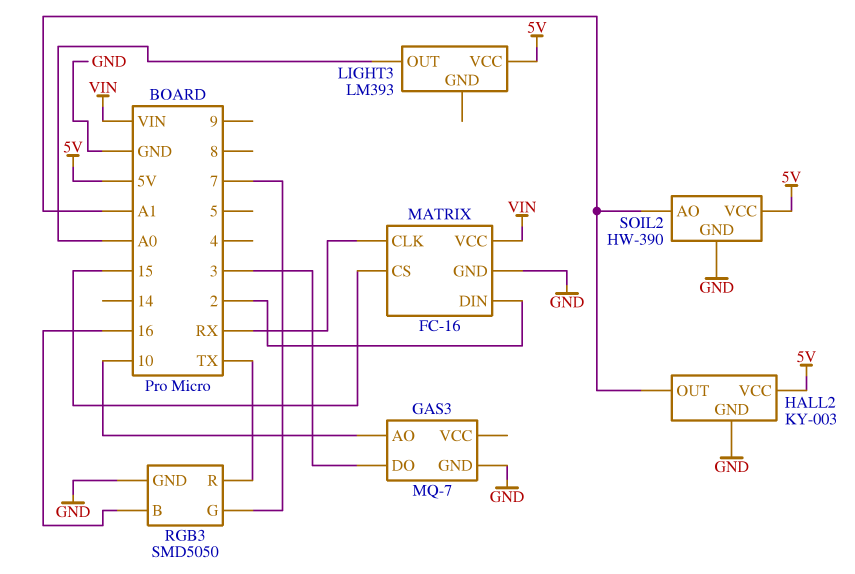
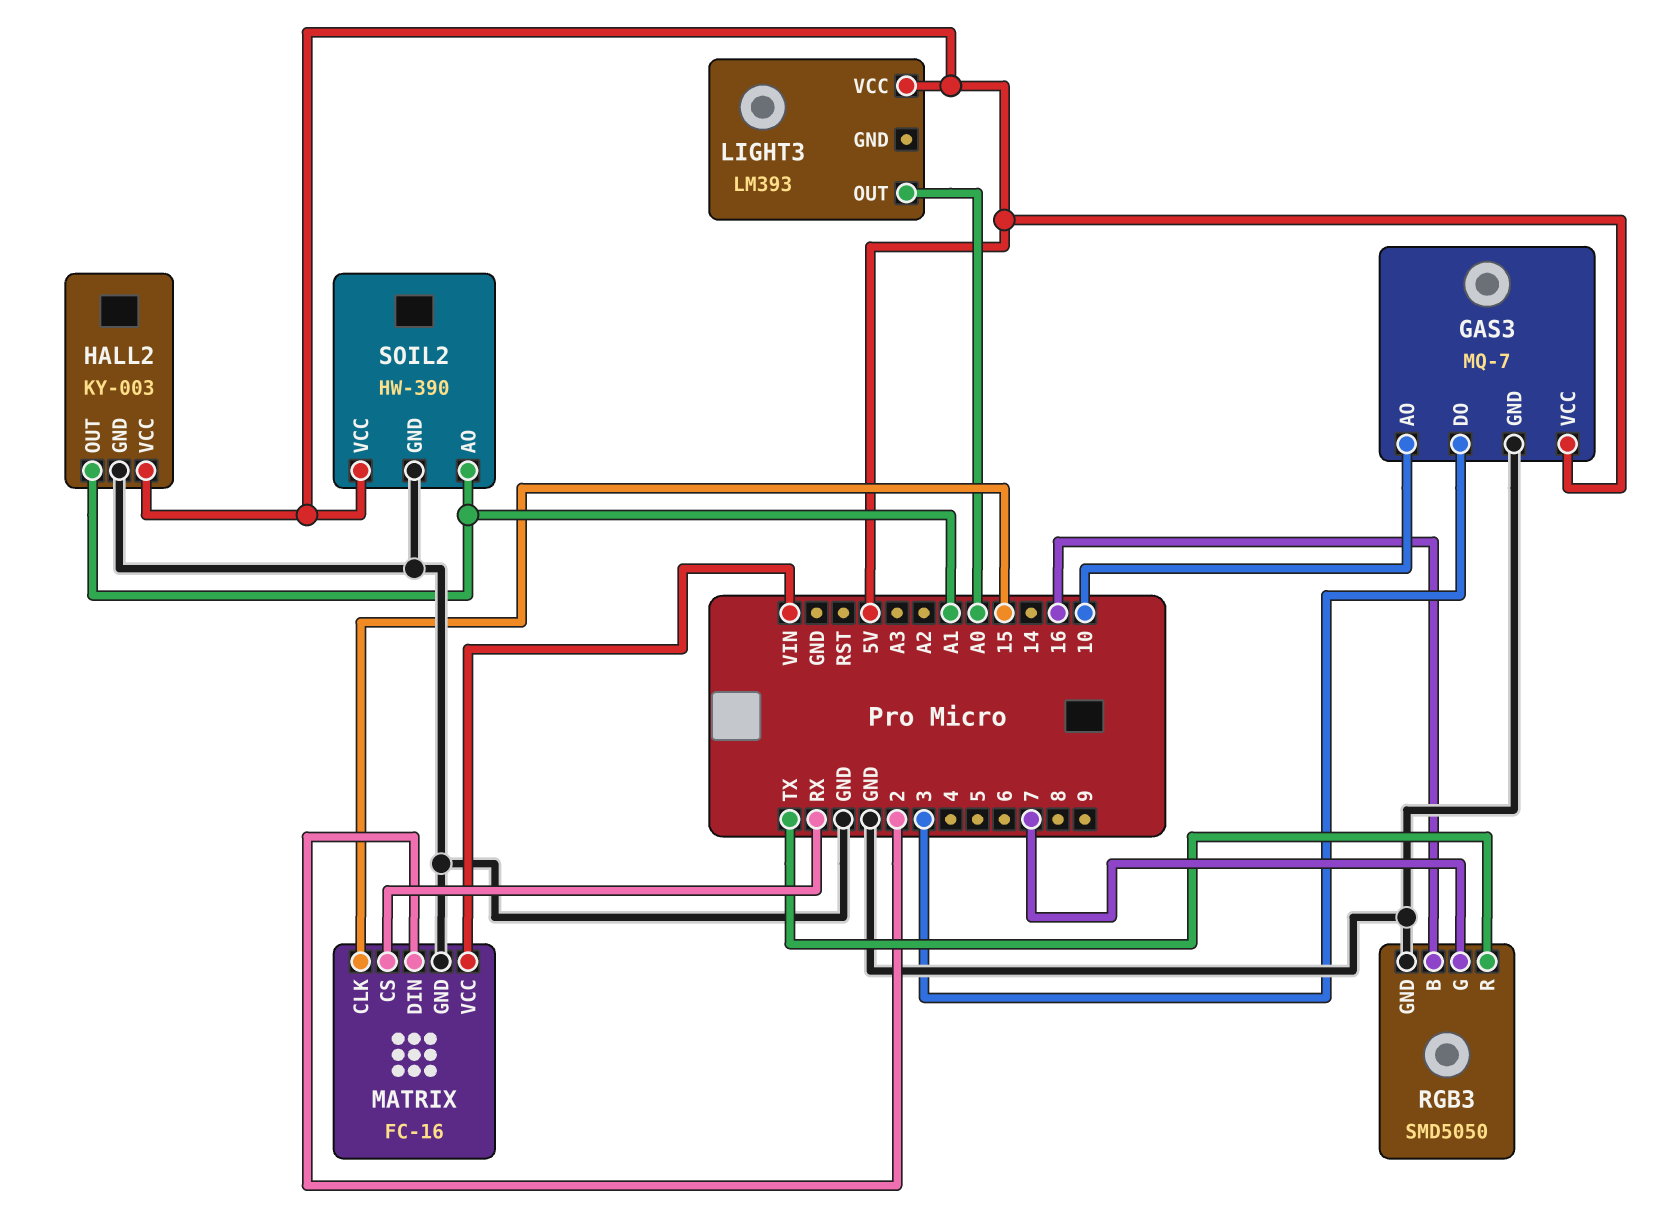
GAS3 pin VCC: none -> 5V
MATRIX pin CLK: RX -> 15
MATRIX pin CS: 15 -> RX

